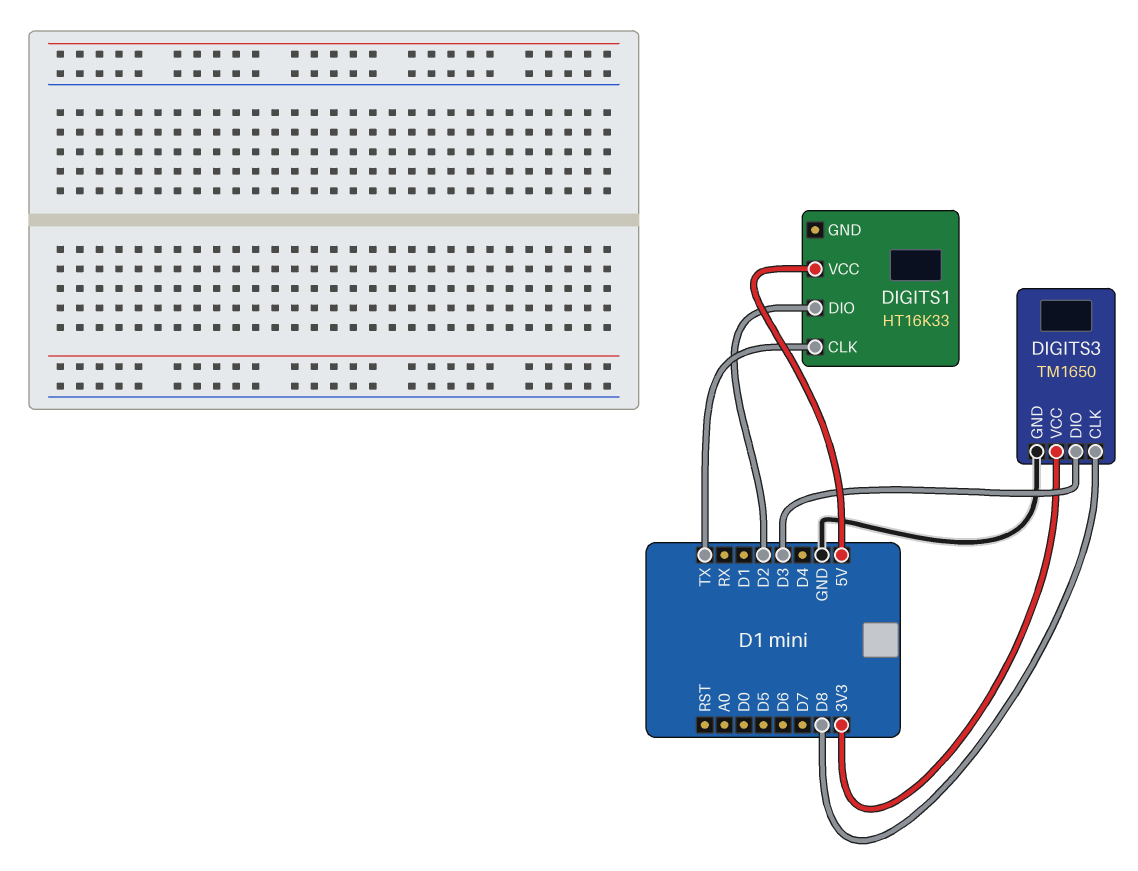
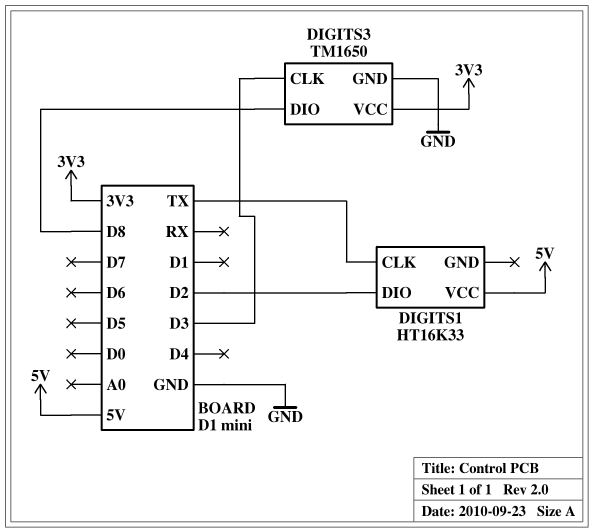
DIGITS3 pin CLK: D8 -> D3
DIGITS3 pin DIO: D3 -> D8

